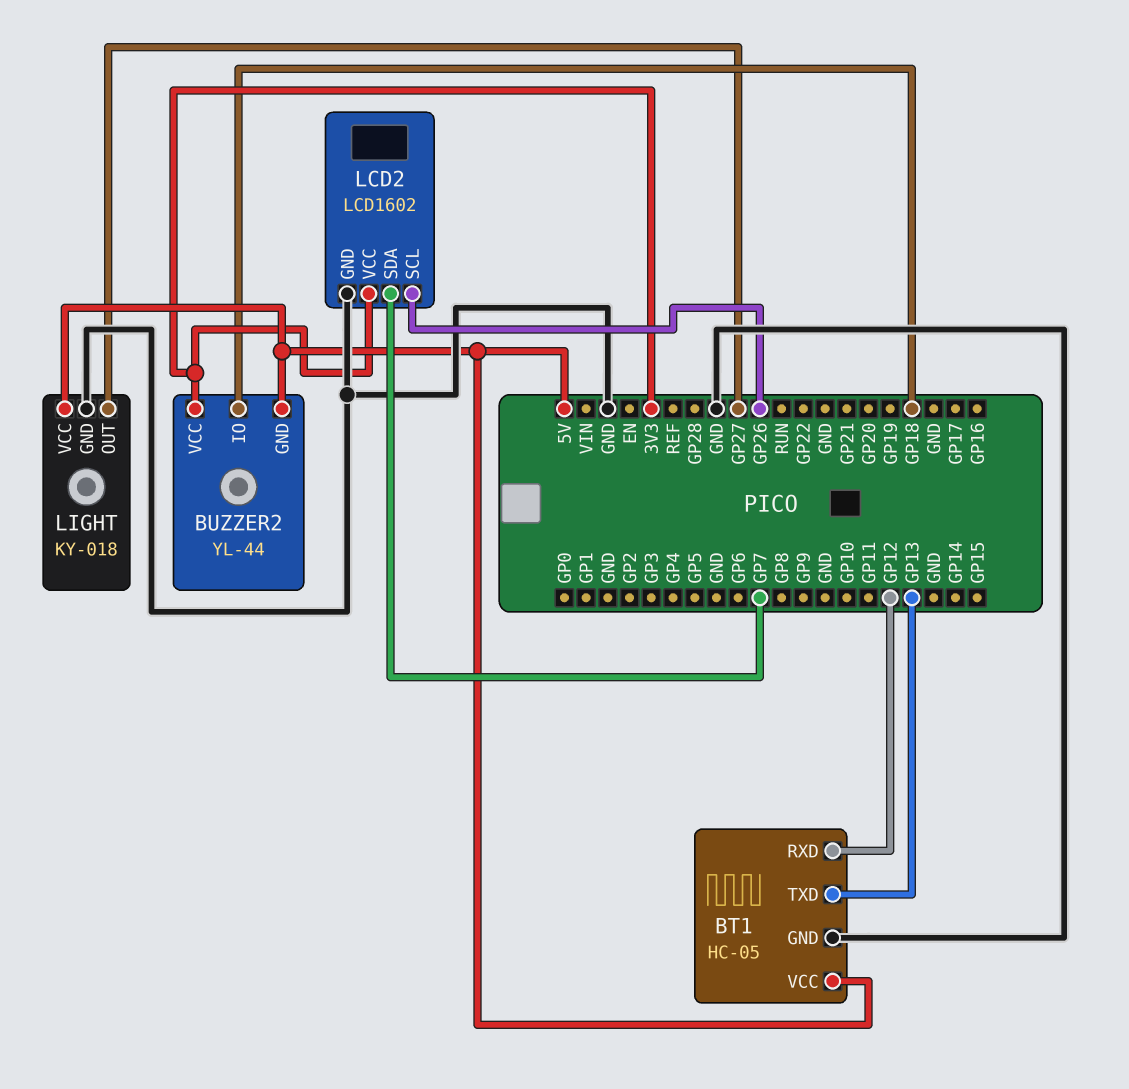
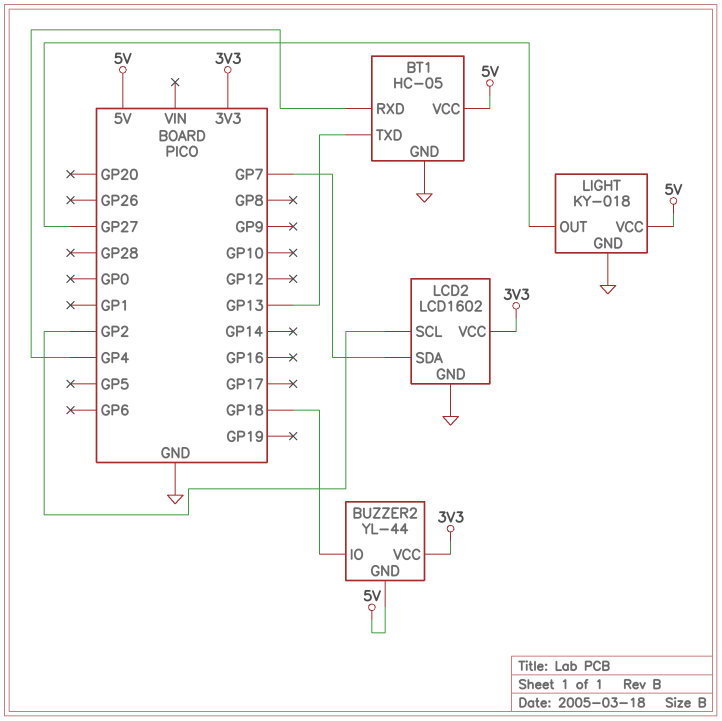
BT1 pin RXD: GP12 -> GP4
LCD2 pin SCL: GP26 -> GP2

